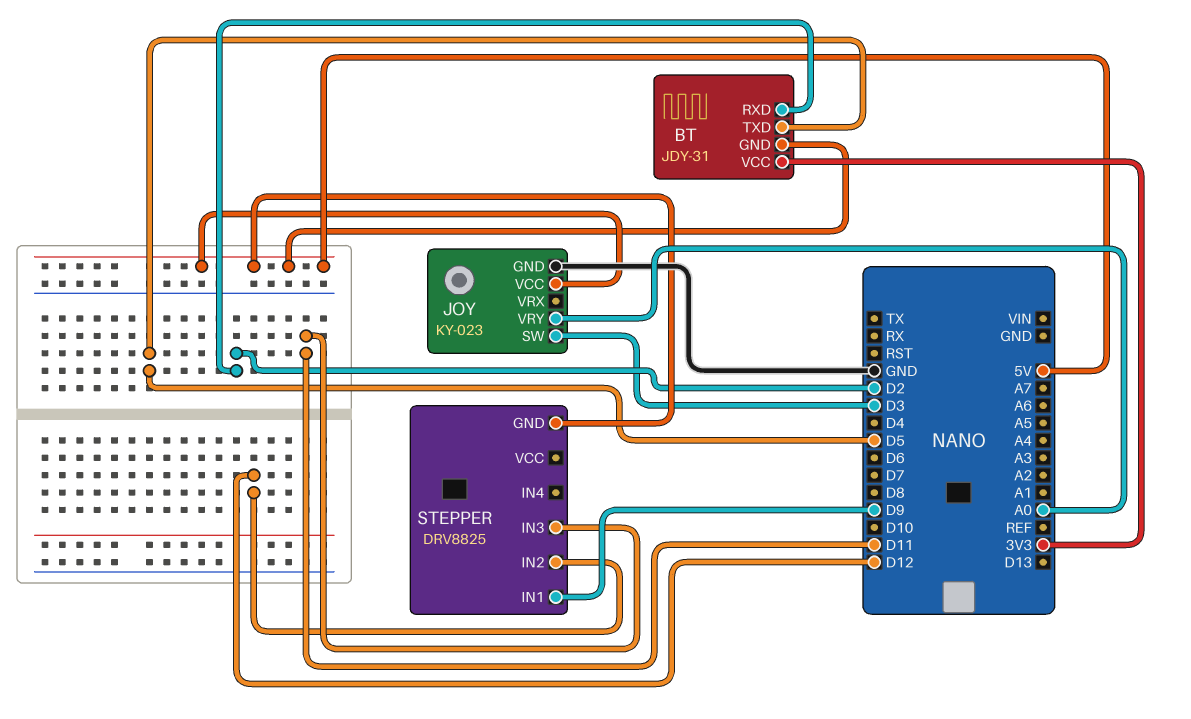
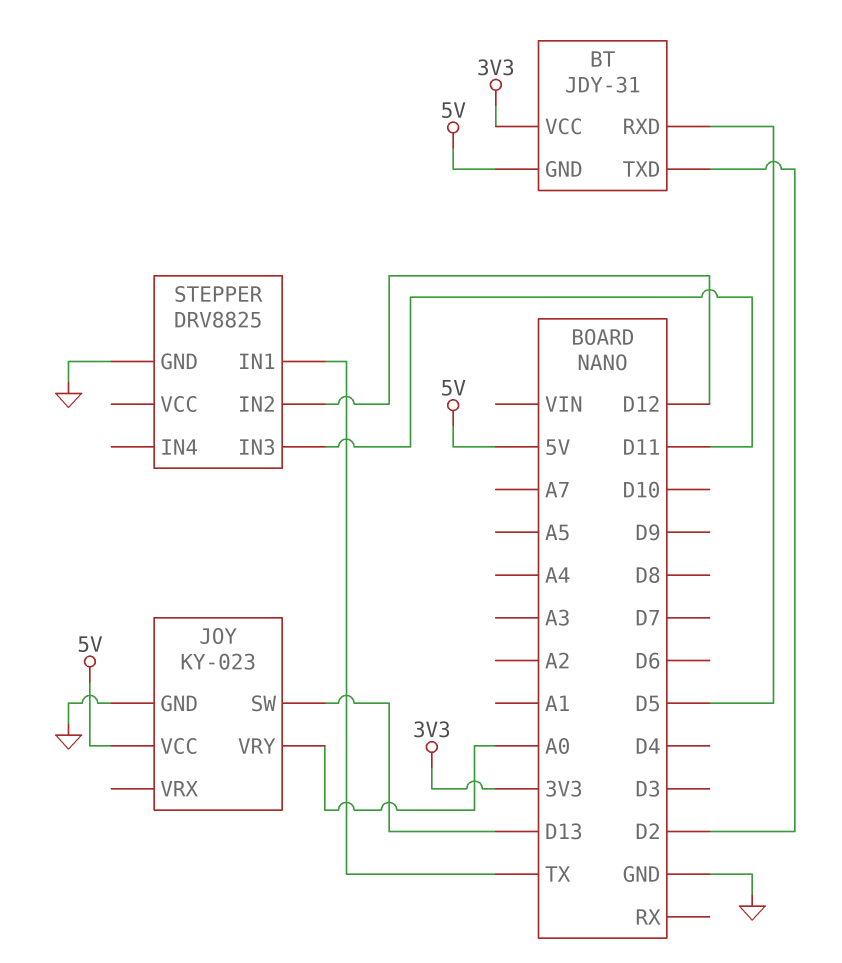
BT pin RXD: D2 -> D5
BT pin TXD: D5 -> D2
JOY pin SW: D3 -> D13
STEPPER pin GND: 5V -> GND
STEPPER pin IN1: D9 -> TX

